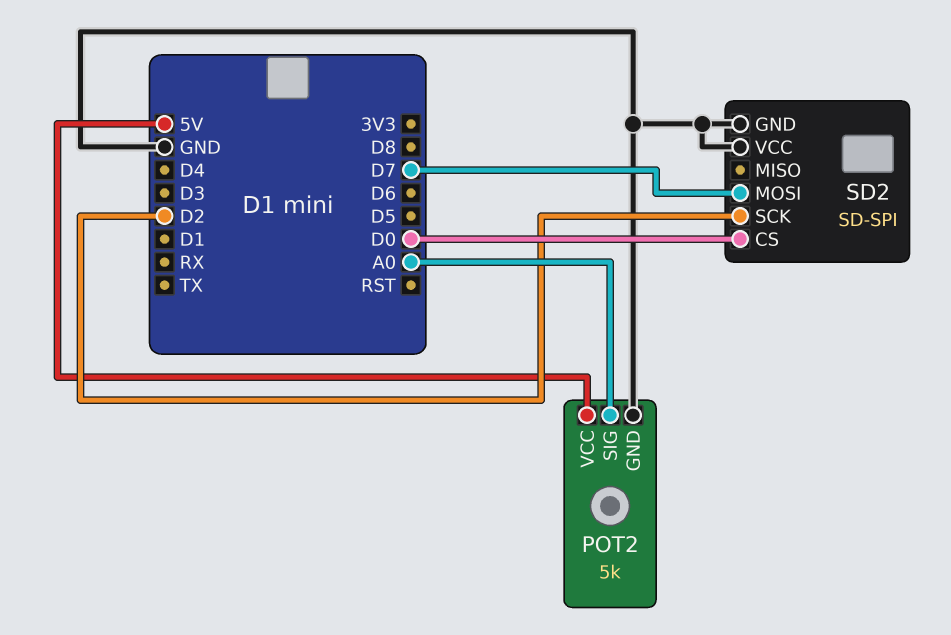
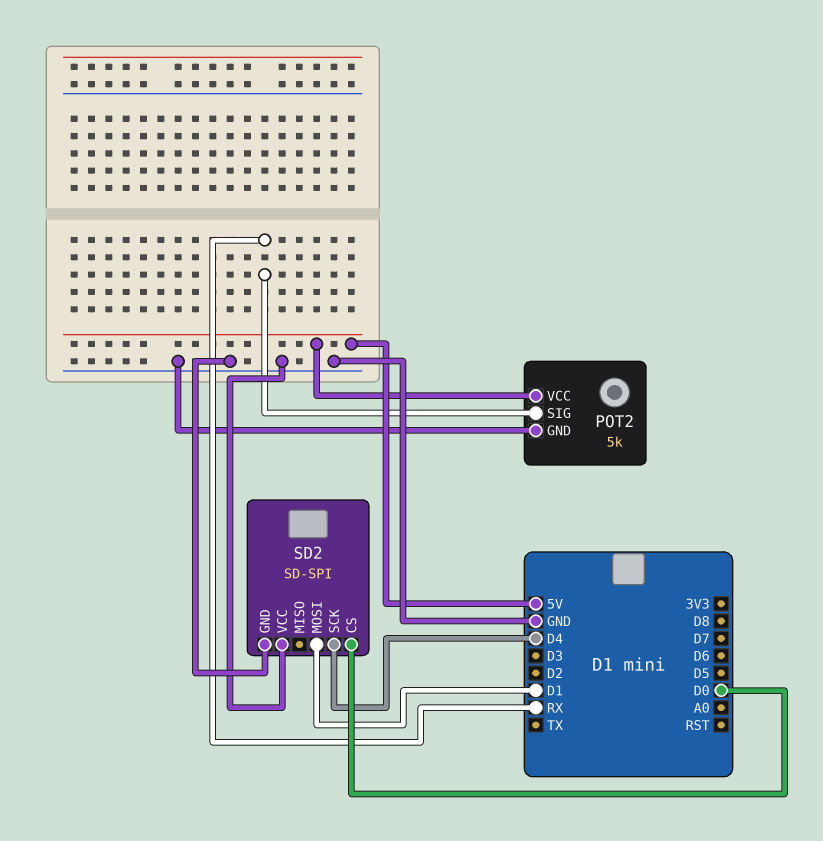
POT2 pin SIG: A0 -> RX
SD2 pin MOSI: D7 -> D1
SD2 pin SCK: D2 -> D4

